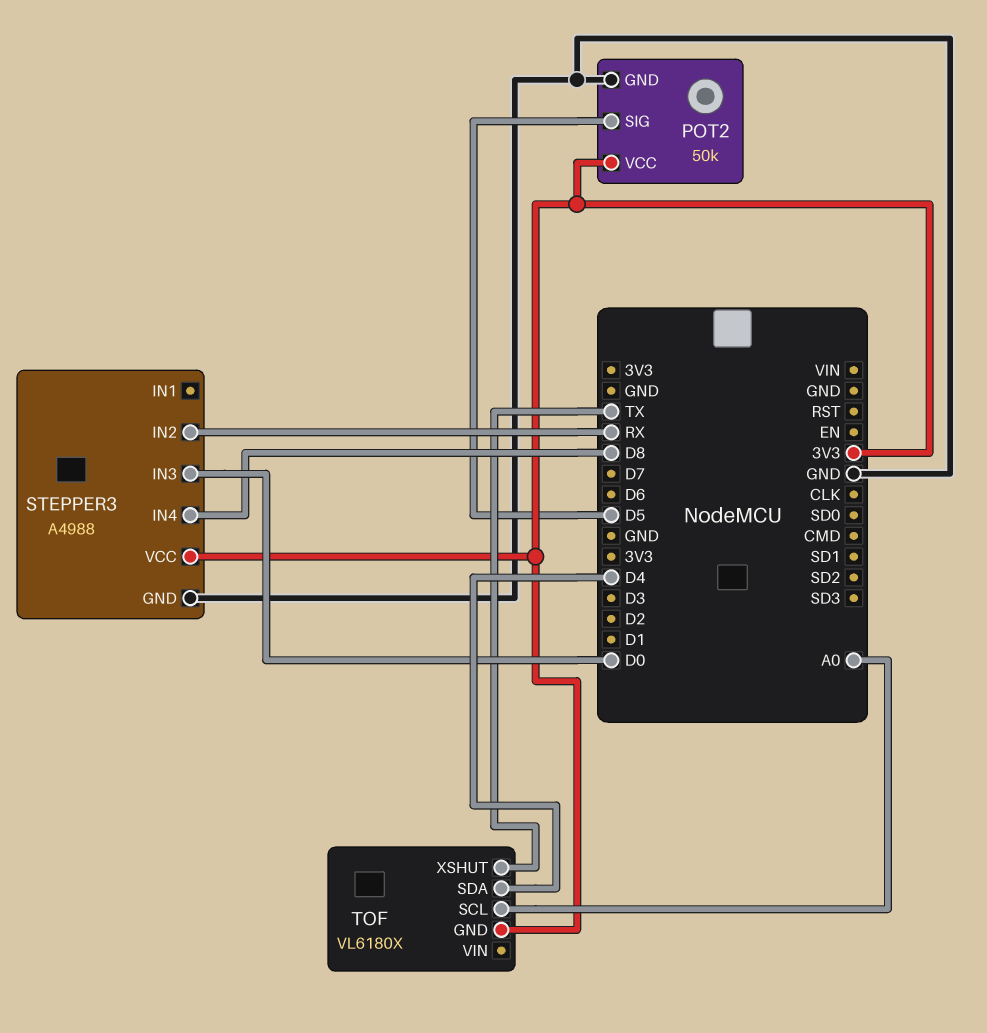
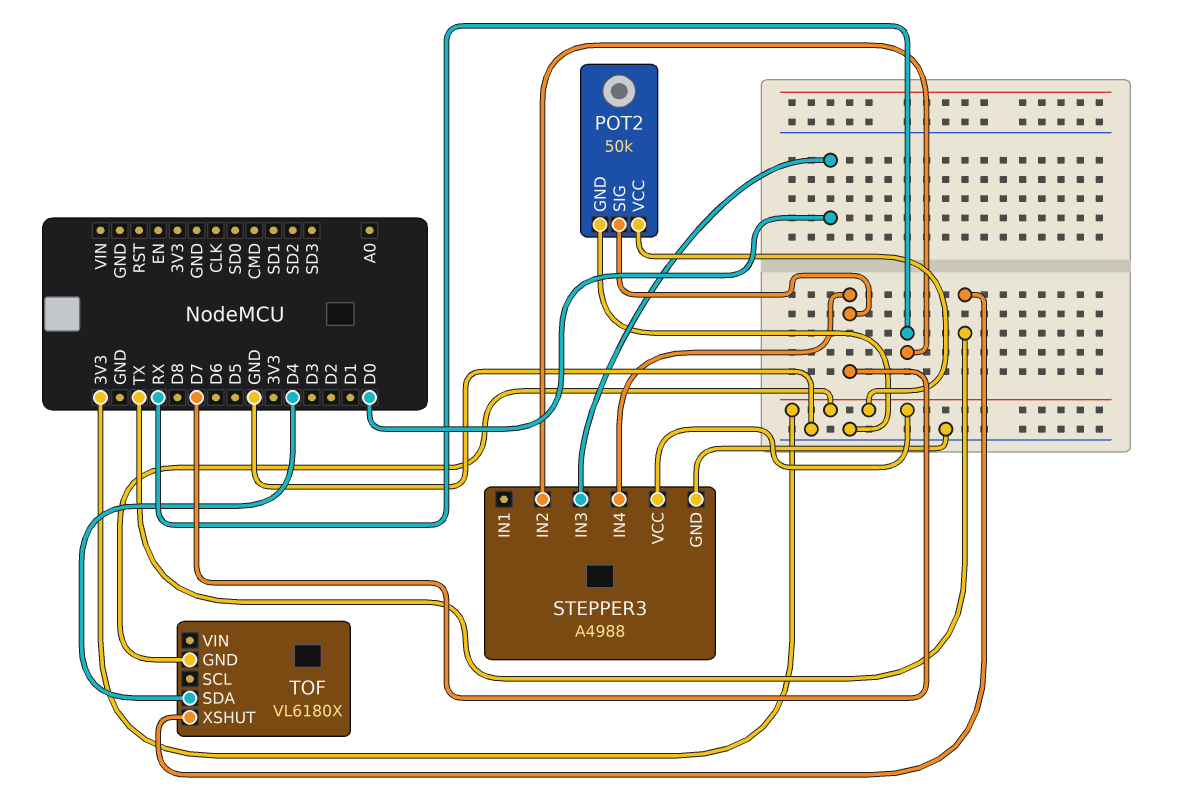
POT2 pin SIG: D5 -> D7
STEPPER3 pin IN4: D8 -> D7
TOF pin SCL: A0 -> none

